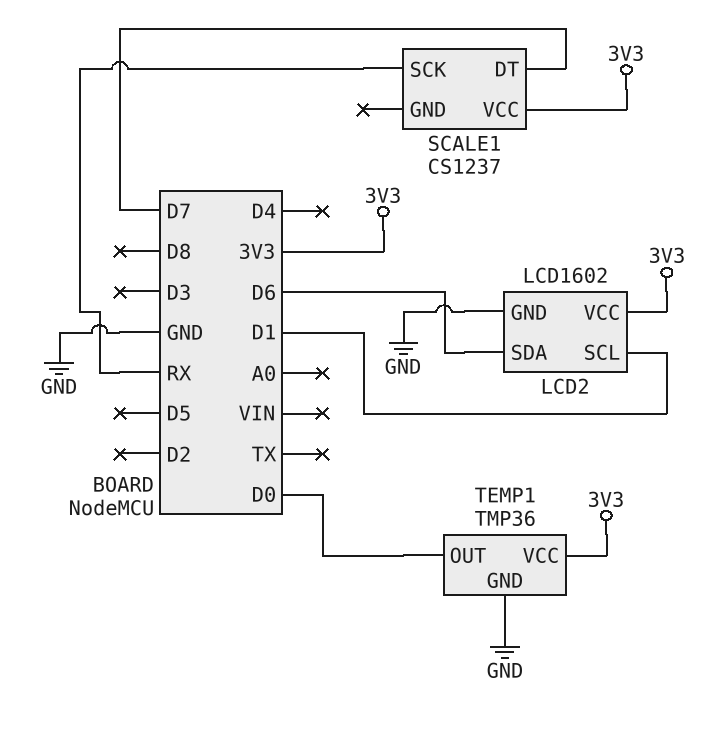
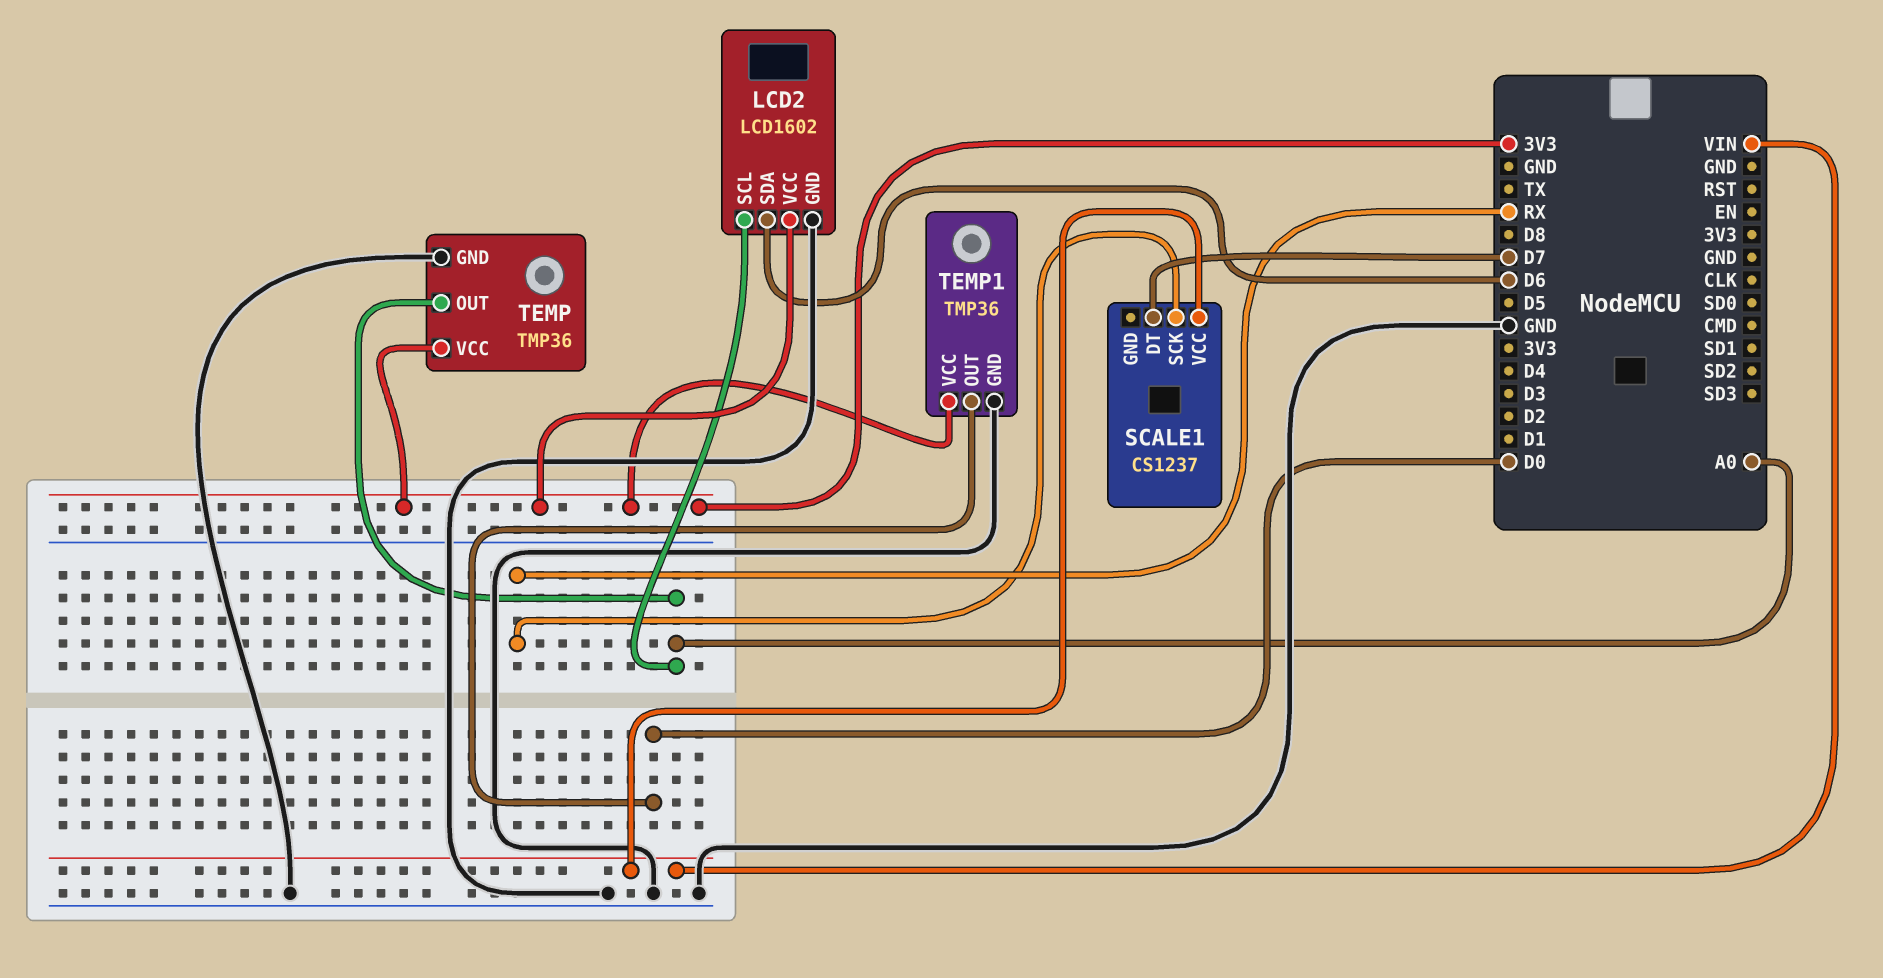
LCD2 pin SCL: D1 -> A0
SCALE1 pin VCC: 3V3 -> VIN
TEMP: none -> TMP36
TEMP pin GND: none -> GND
TEMP pin OUT: none -> A0
TEMP pin VCC: none -> 3V3

